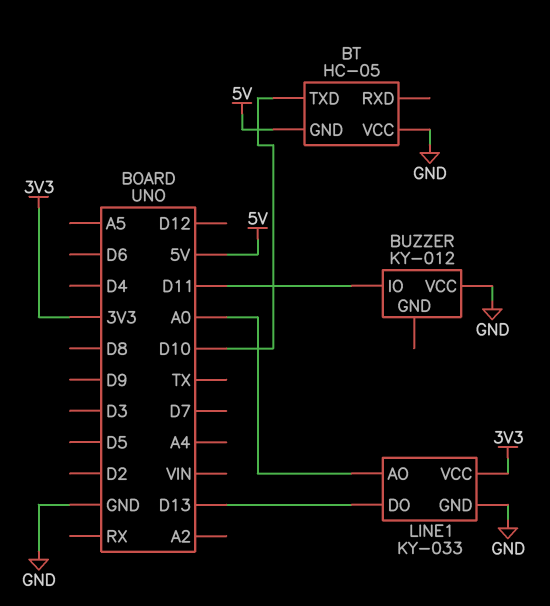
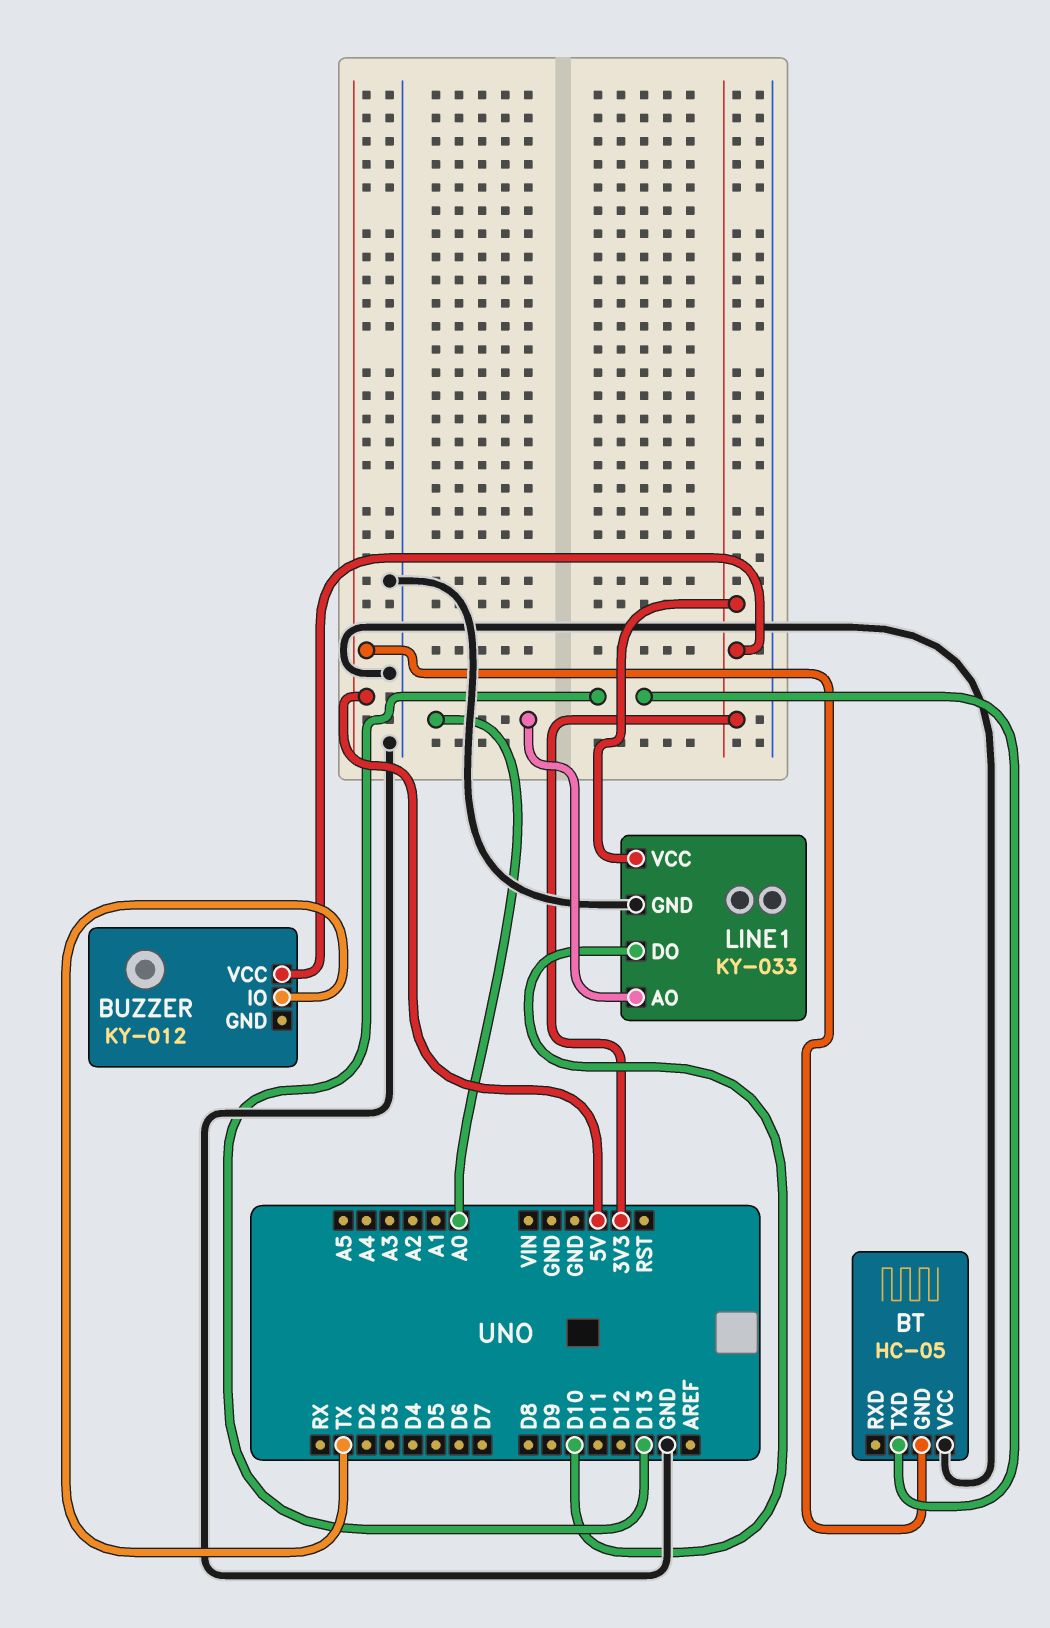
BT pin TXD: D10 -> D13
BUZZER pin IO: D11 -> TX
BUZZER pin VCC: GND -> 3V3
LINE1 pin DO: D13 -> D10

